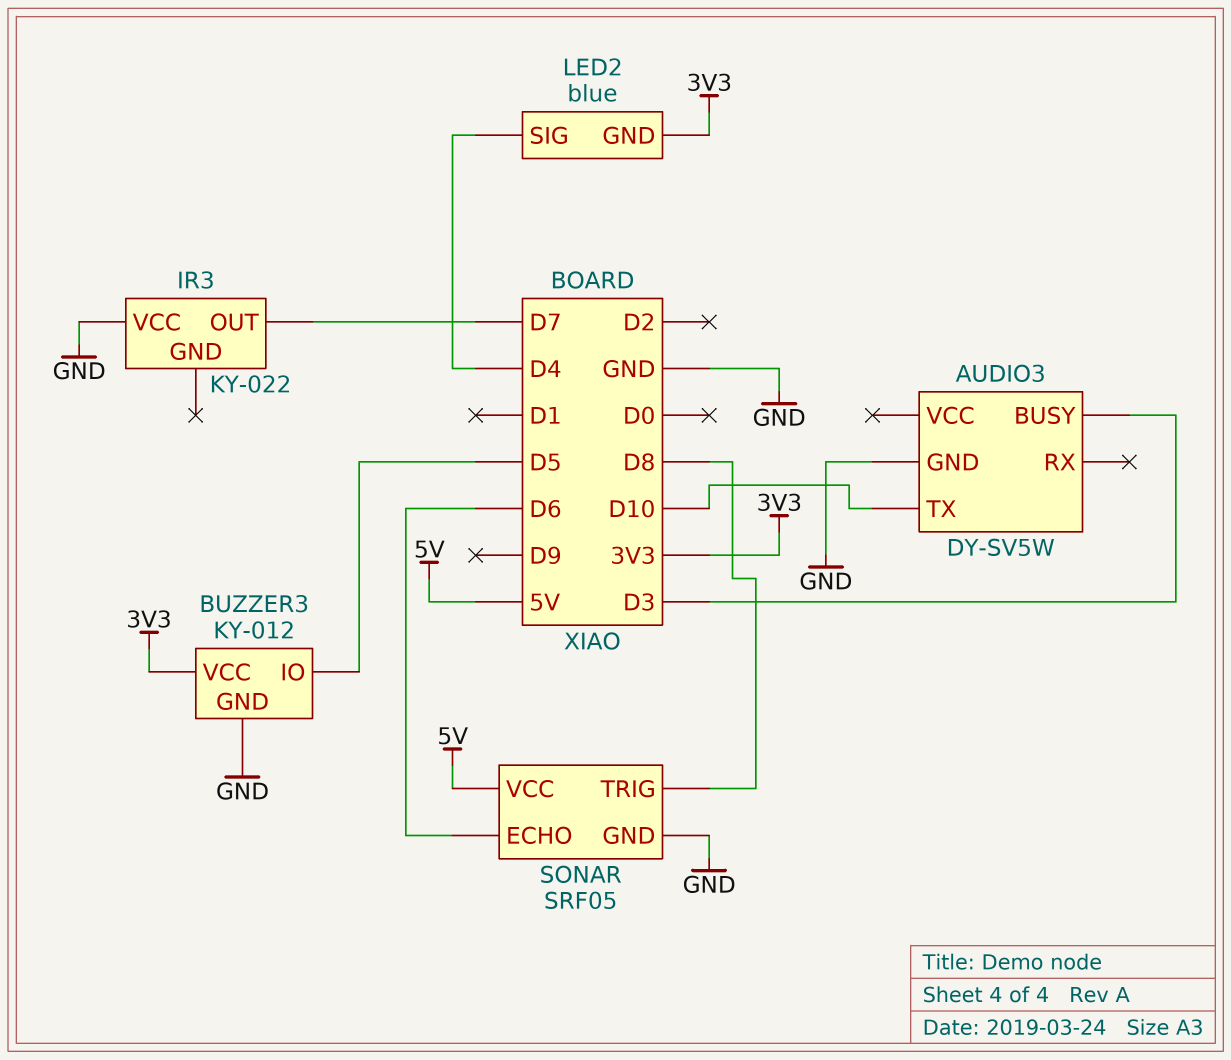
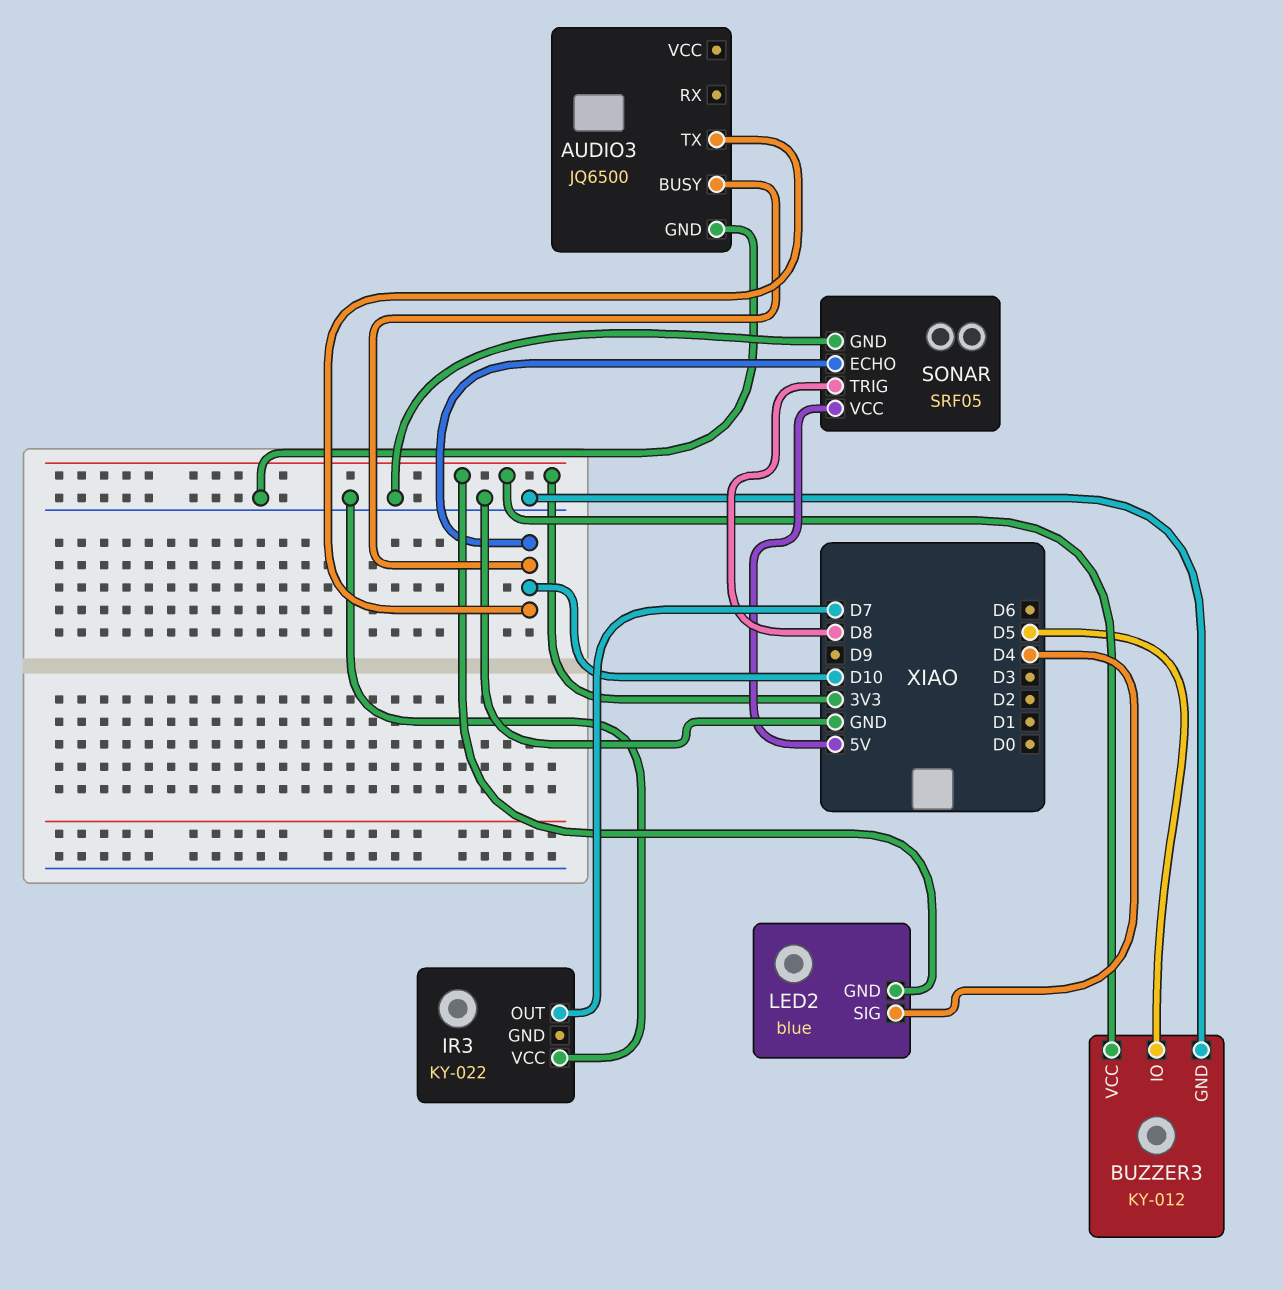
AUDIO3: DY-SV5W -> JQ6500
AUDIO3 pin BUSY: D3 -> D10
SONAR pin ECHO: D6 -> D10

